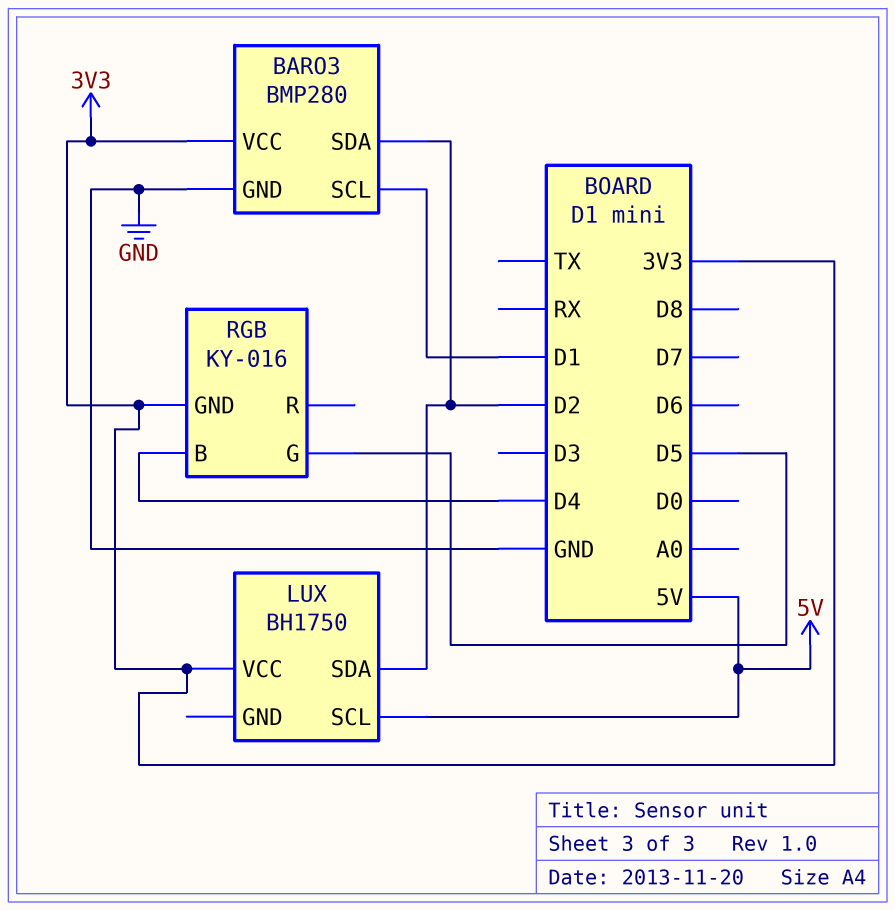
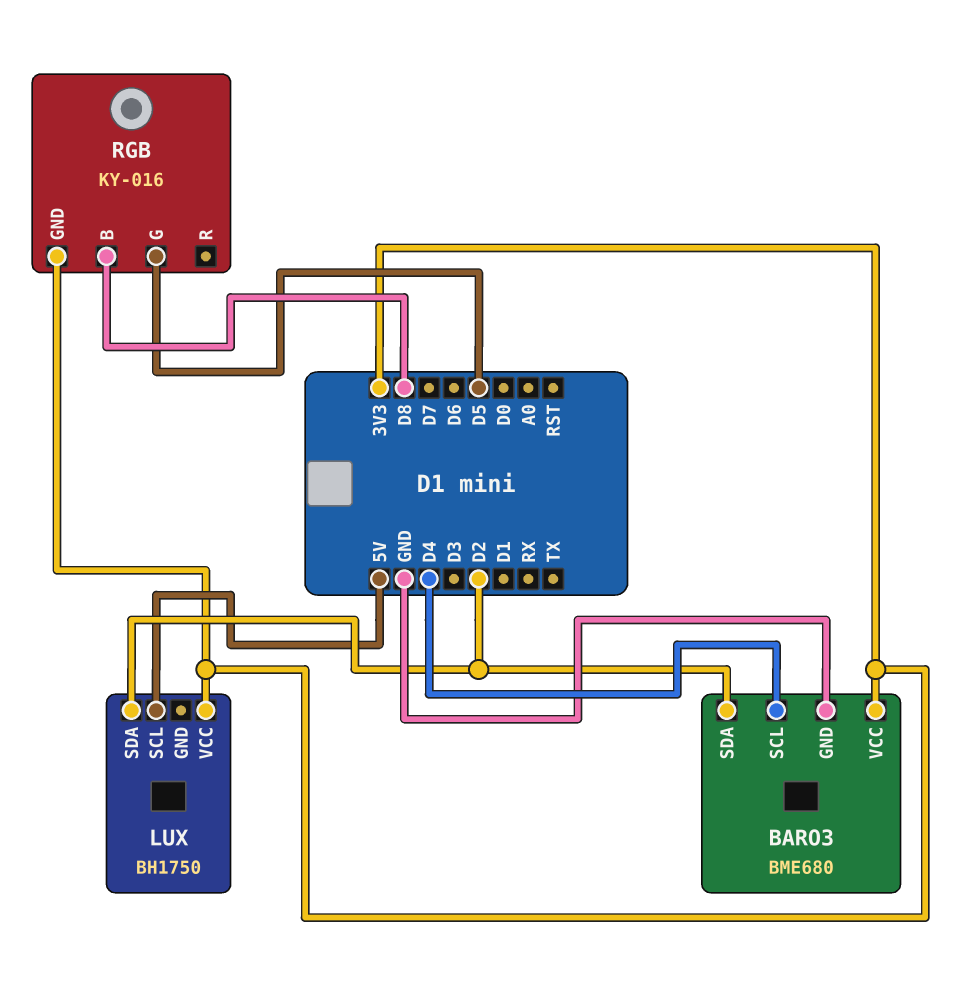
BARO3: BMP280 -> BME680
BARO3 pin SCL: D1 -> D4
RGB pin B: D4 -> D8

